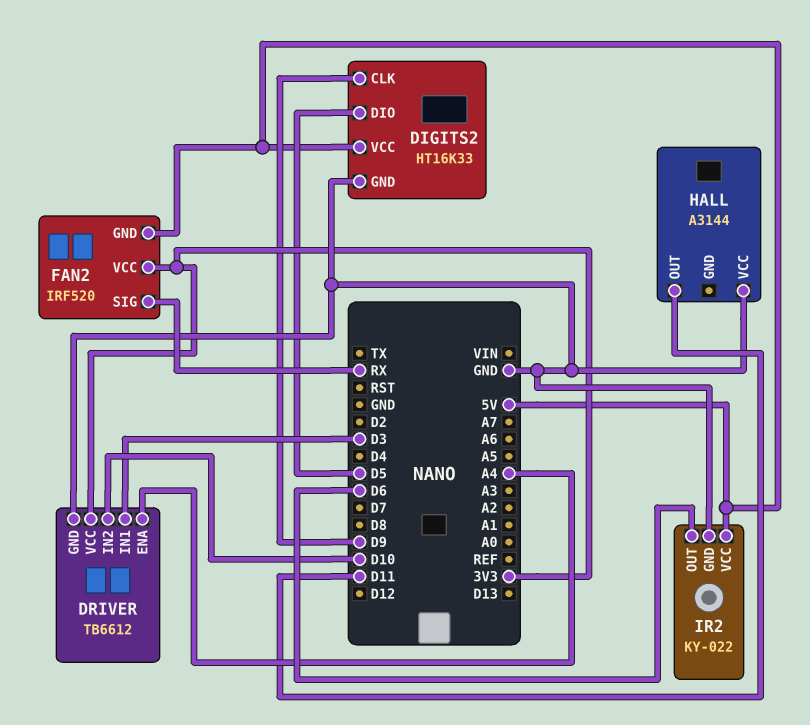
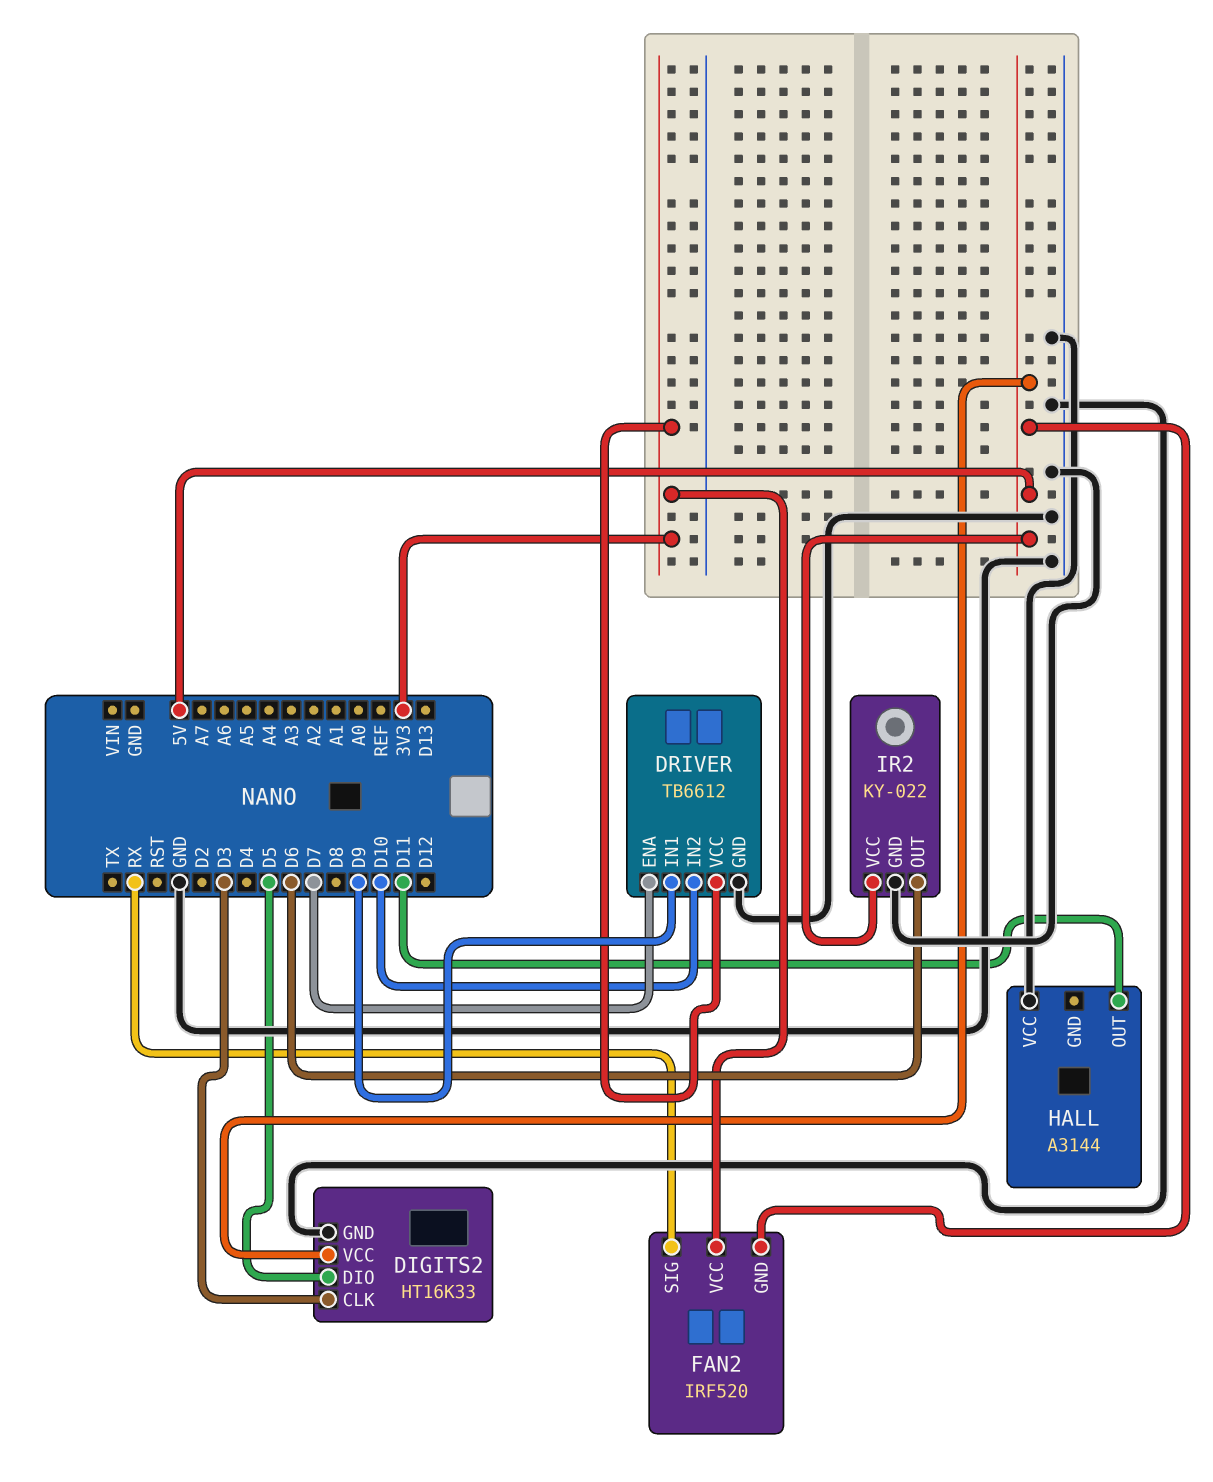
DIGITS2 pin CLK: D9 -> D3
DRIVER pin ENA: A4 -> D7
DRIVER pin IN1: D3 -> D9

